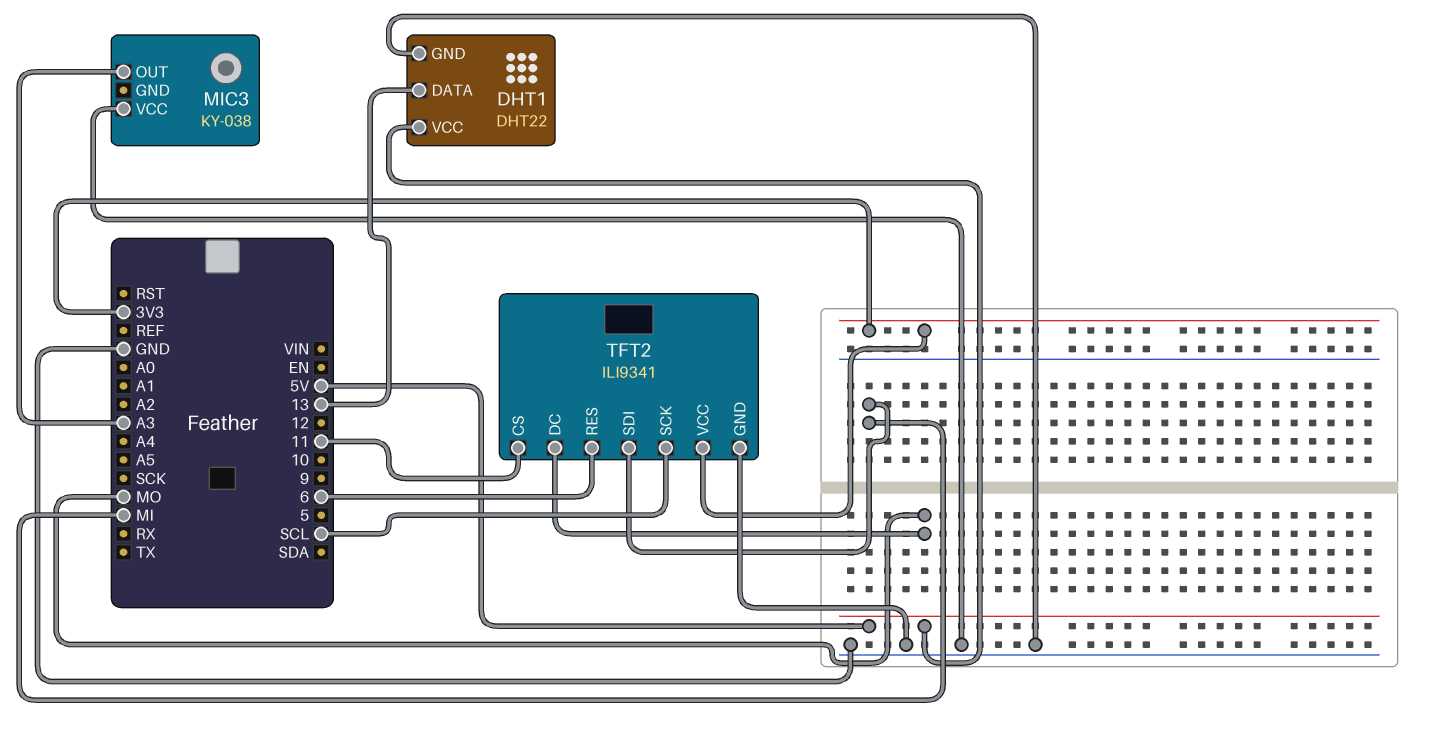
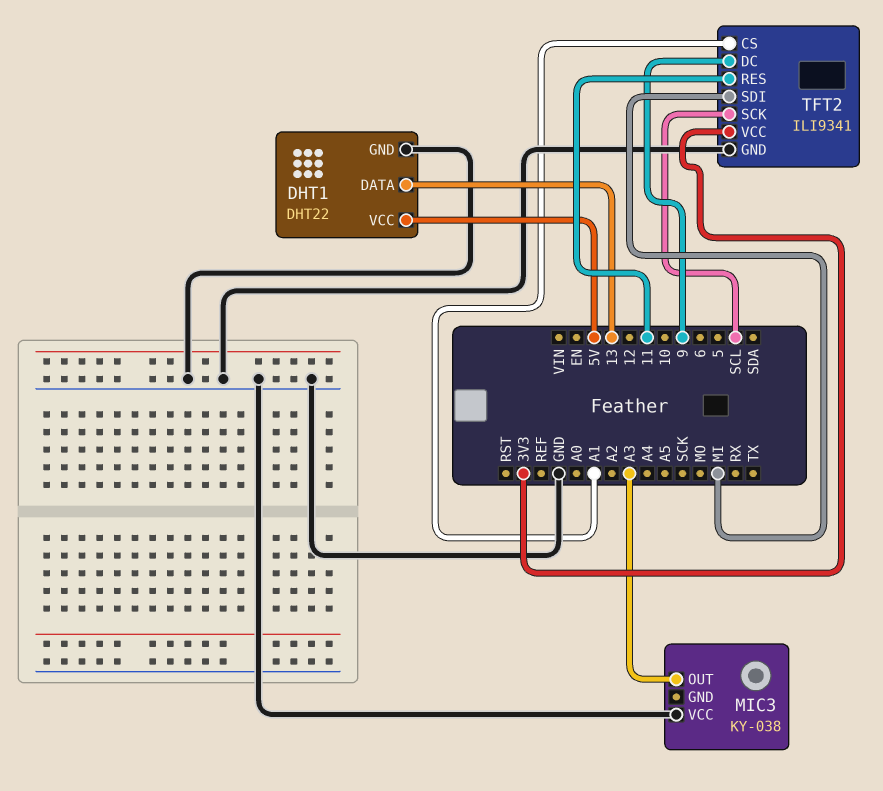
TFT2 pin CS: 11 -> A1
TFT2 pin DC: MO -> 9
TFT2 pin RES: 6 -> 11

